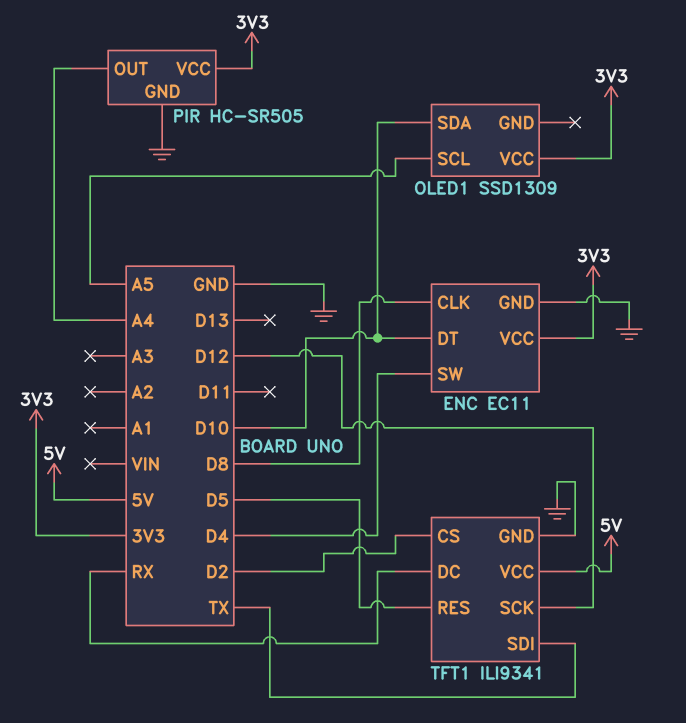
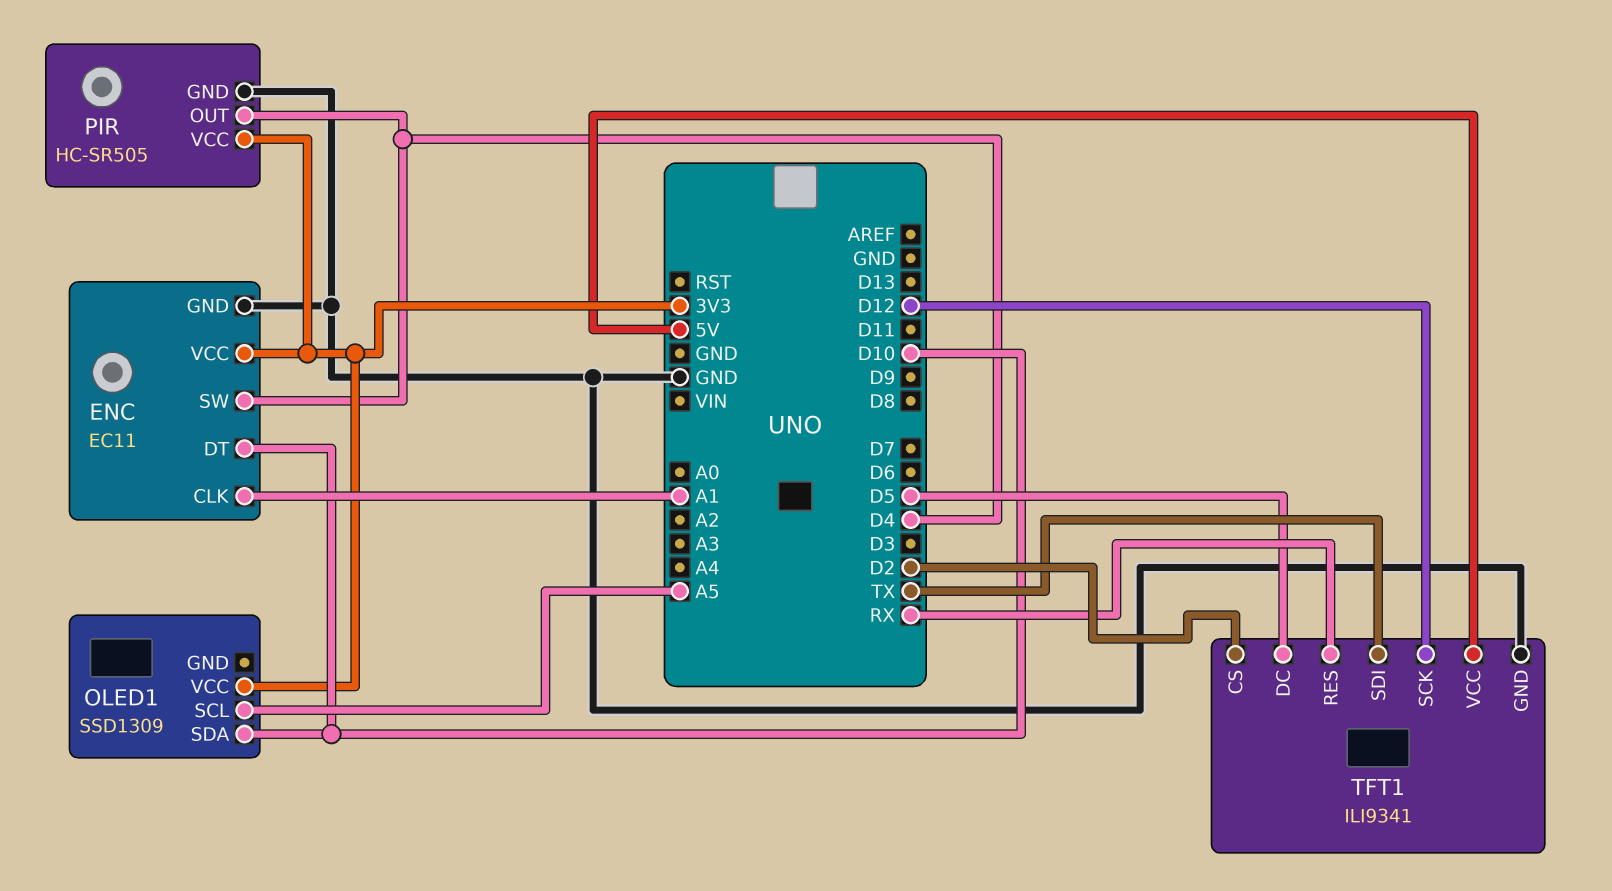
ENC pin CLK: D8 -> A1
PIR pin OUT: A4 -> D4
TFT1 pin DC: RX -> D5
TFT1 pin RES: D5 -> RX

